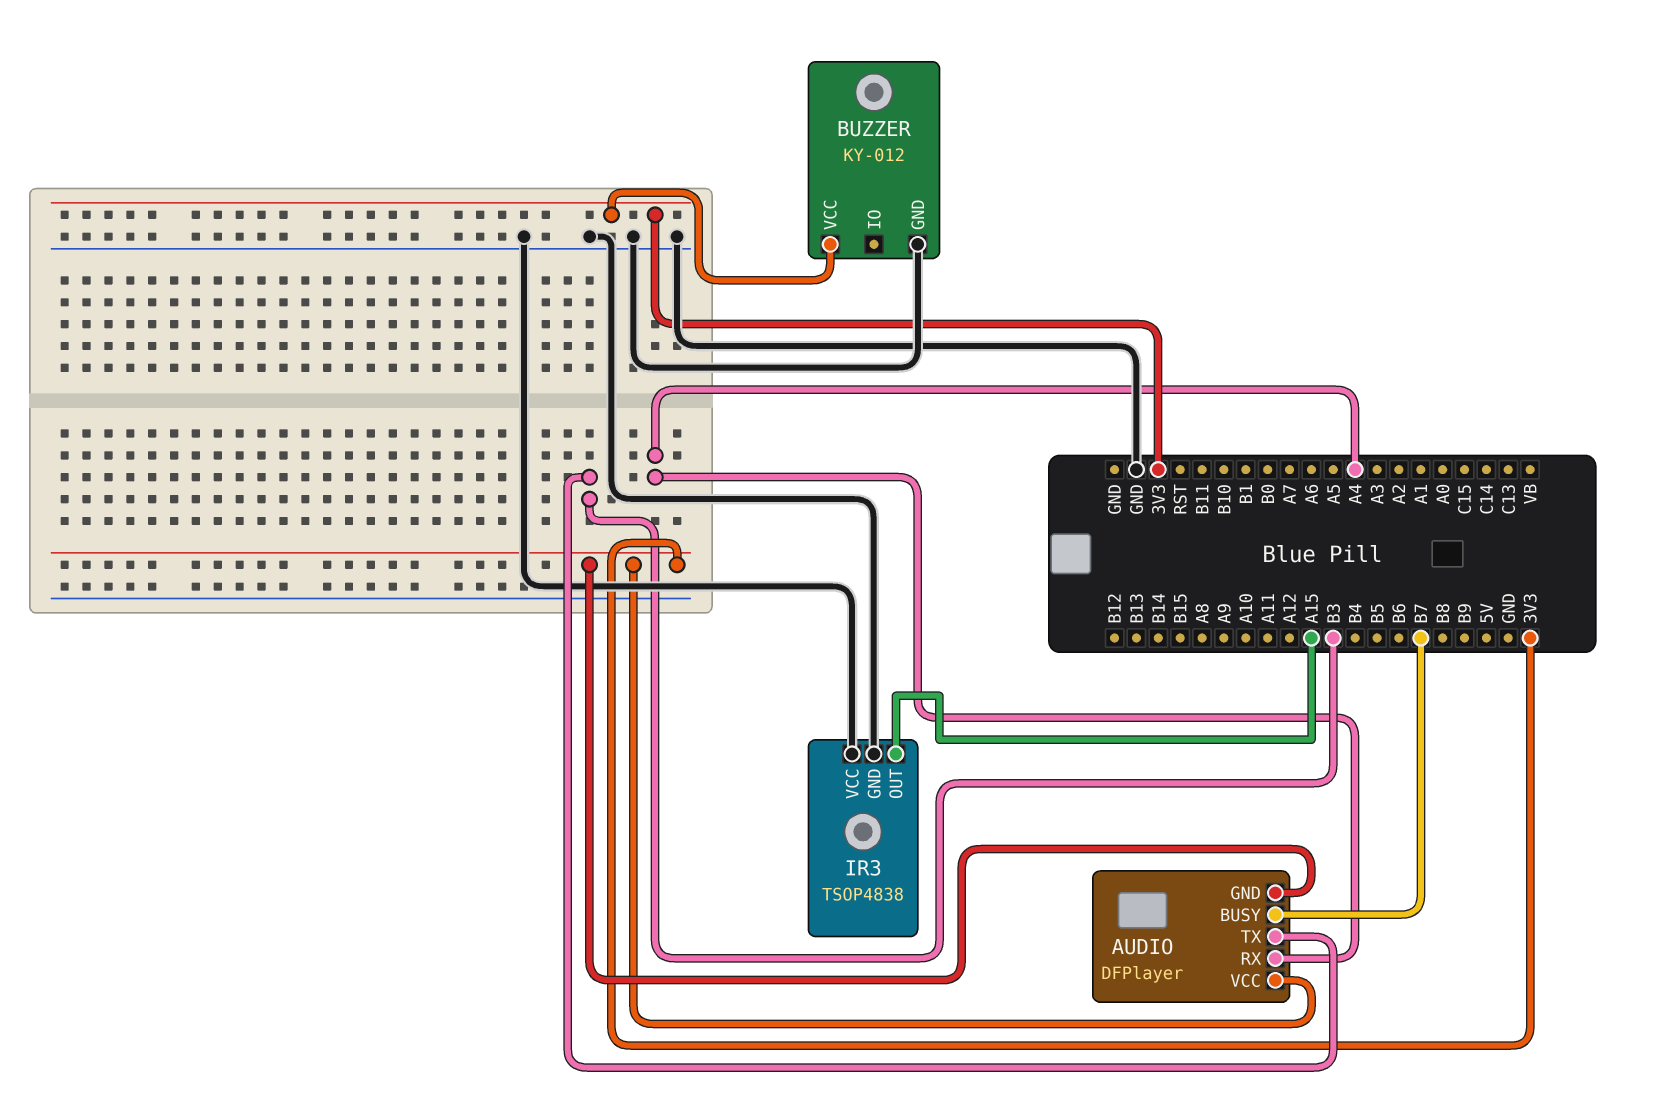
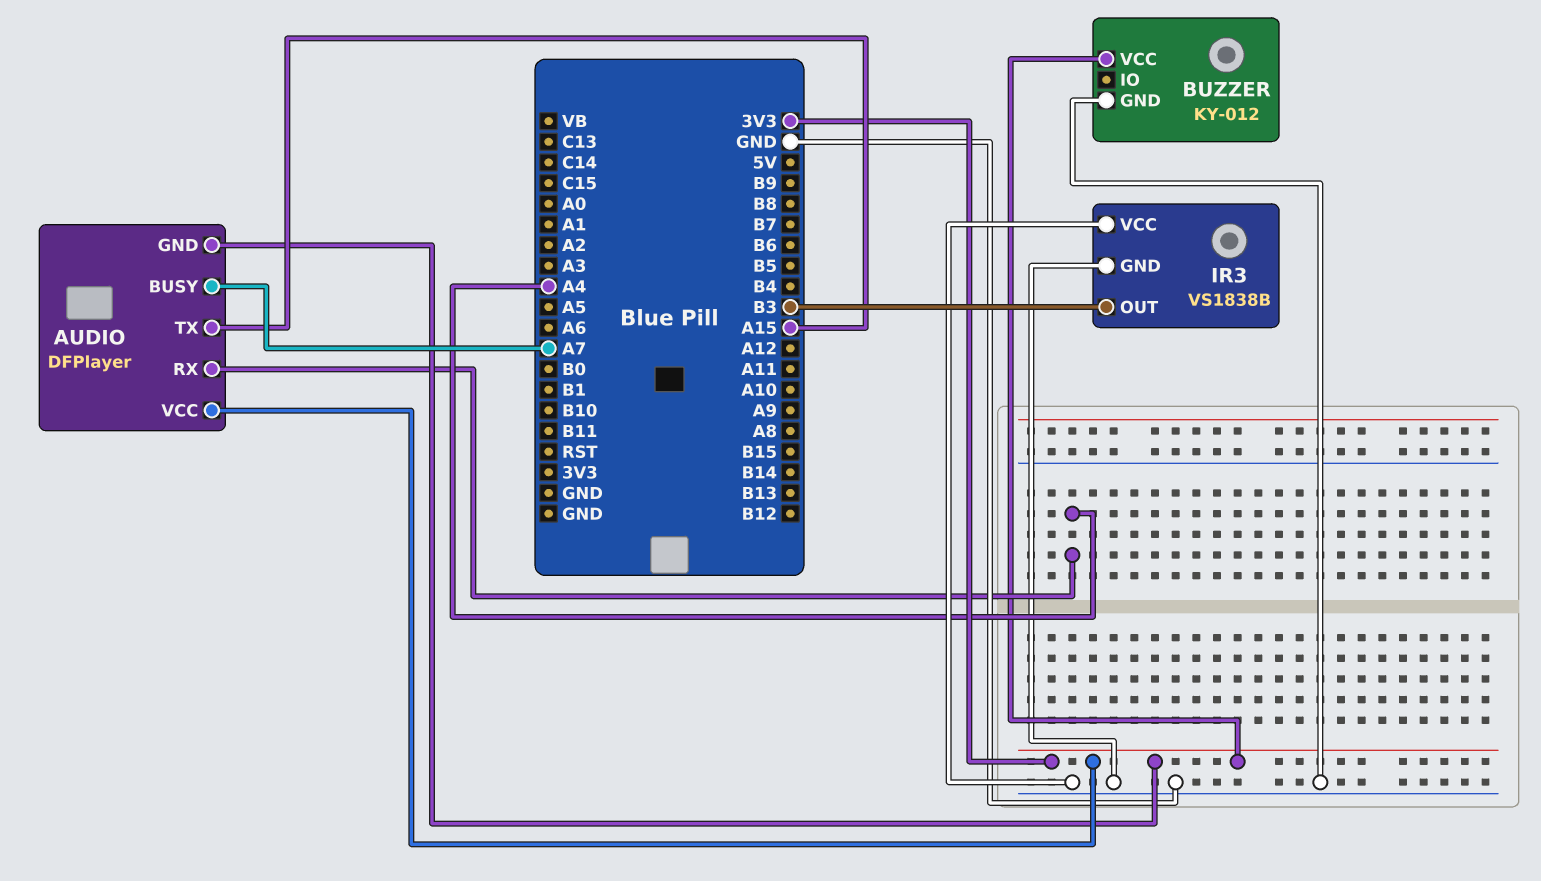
AUDIO pin BUSY: B7 -> A7
AUDIO pin TX: B3 -> A15
IR3: TSOP4838 -> VS1838B
IR3 pin OUT: A15 -> B3

